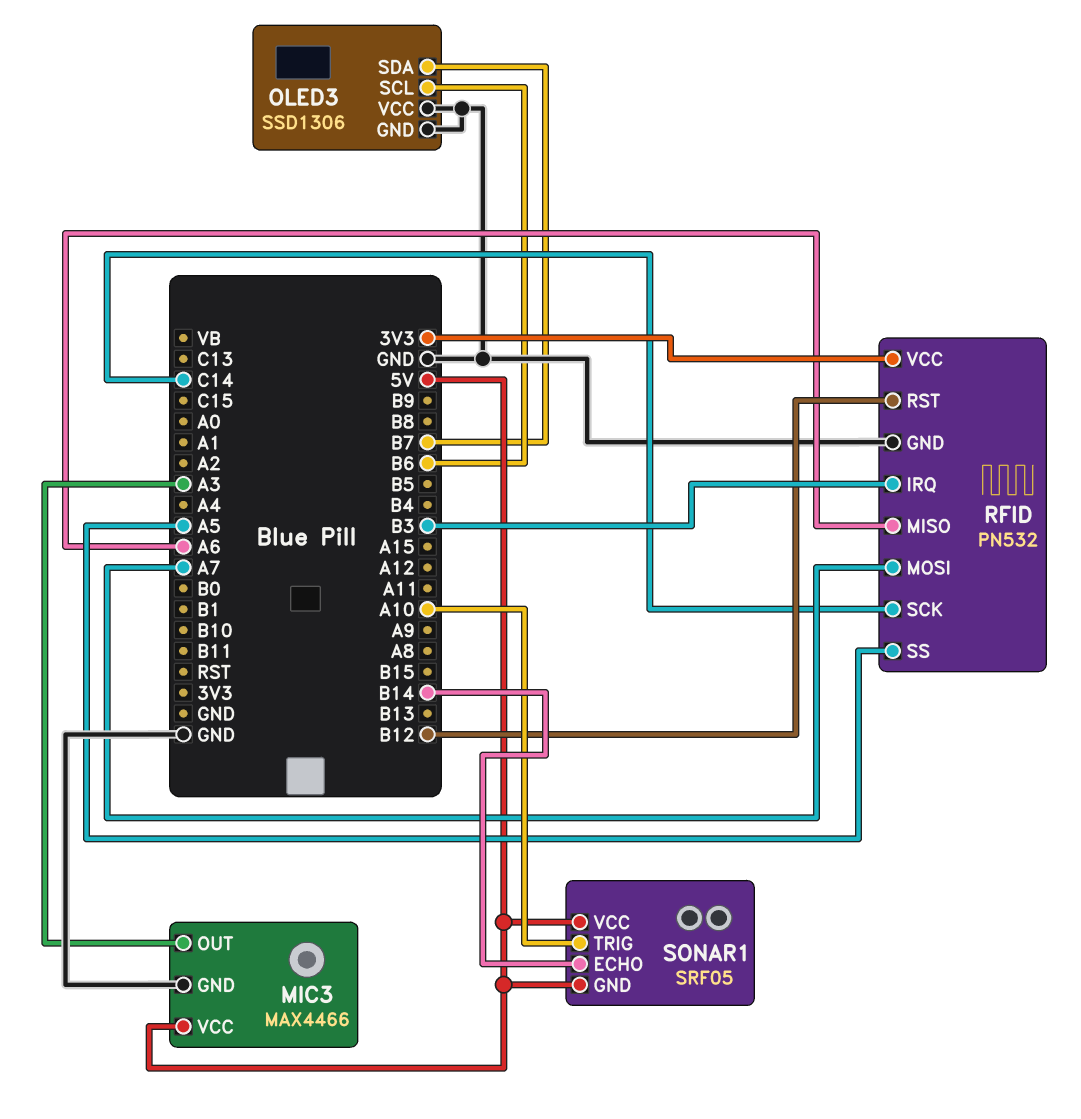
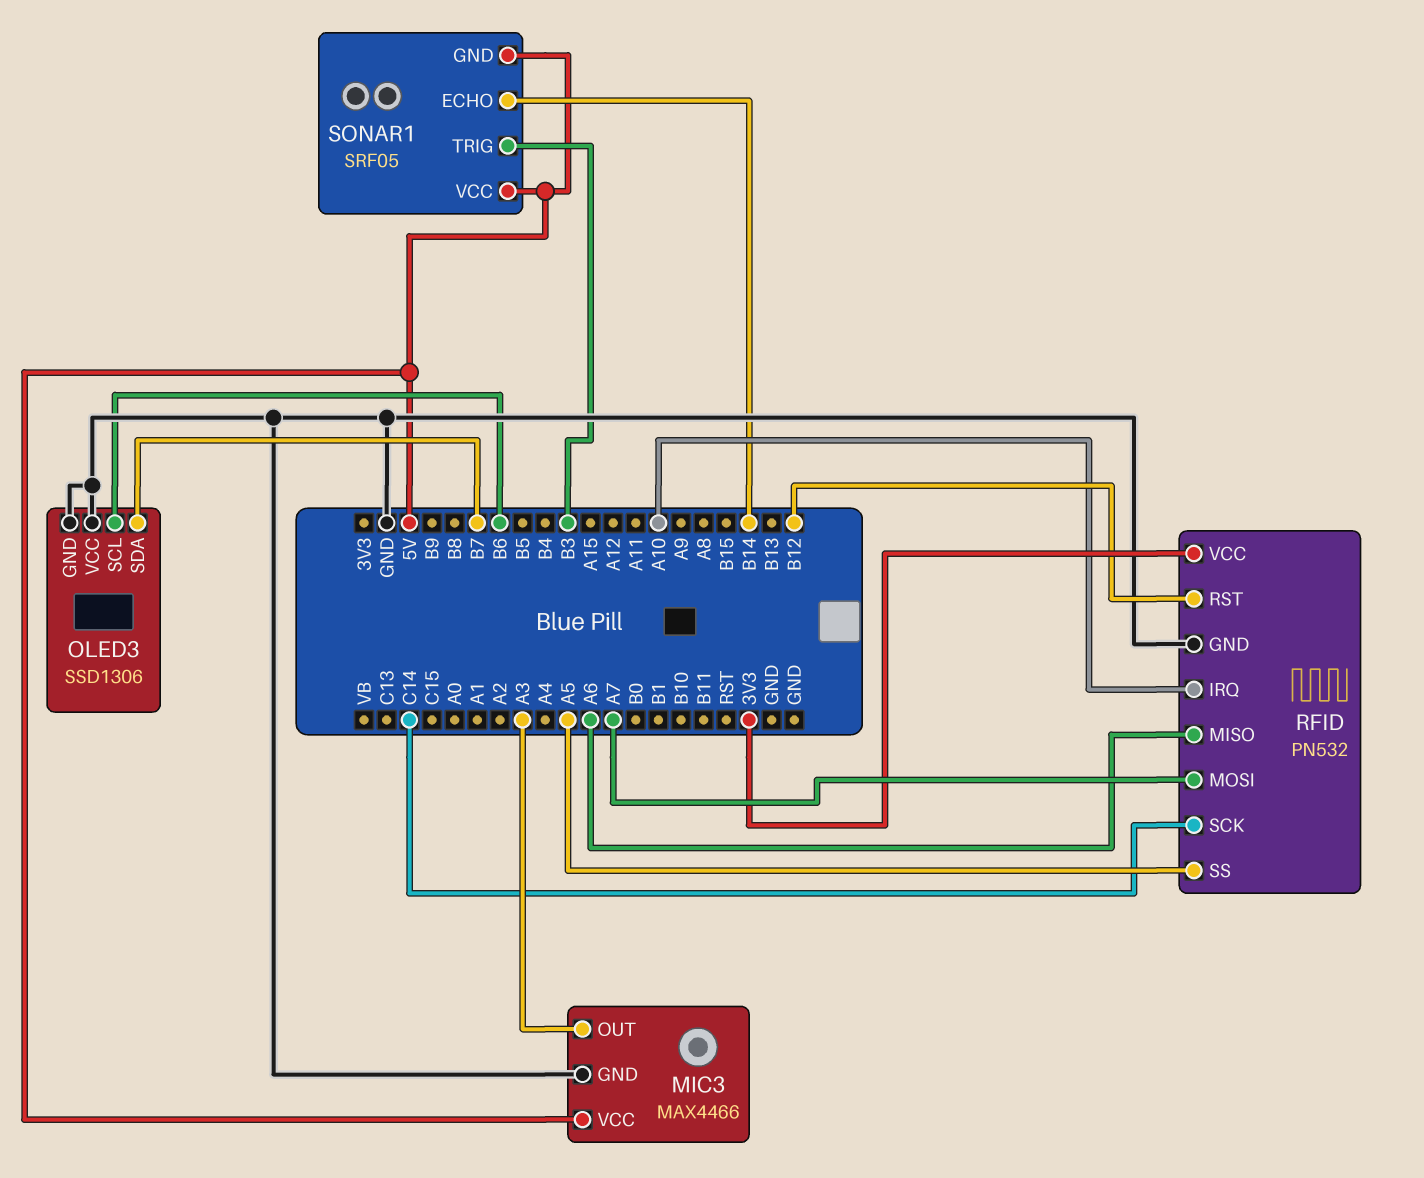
RFID pin IRQ: B3 -> A10
SONAR1 pin TRIG: A10 -> B3

